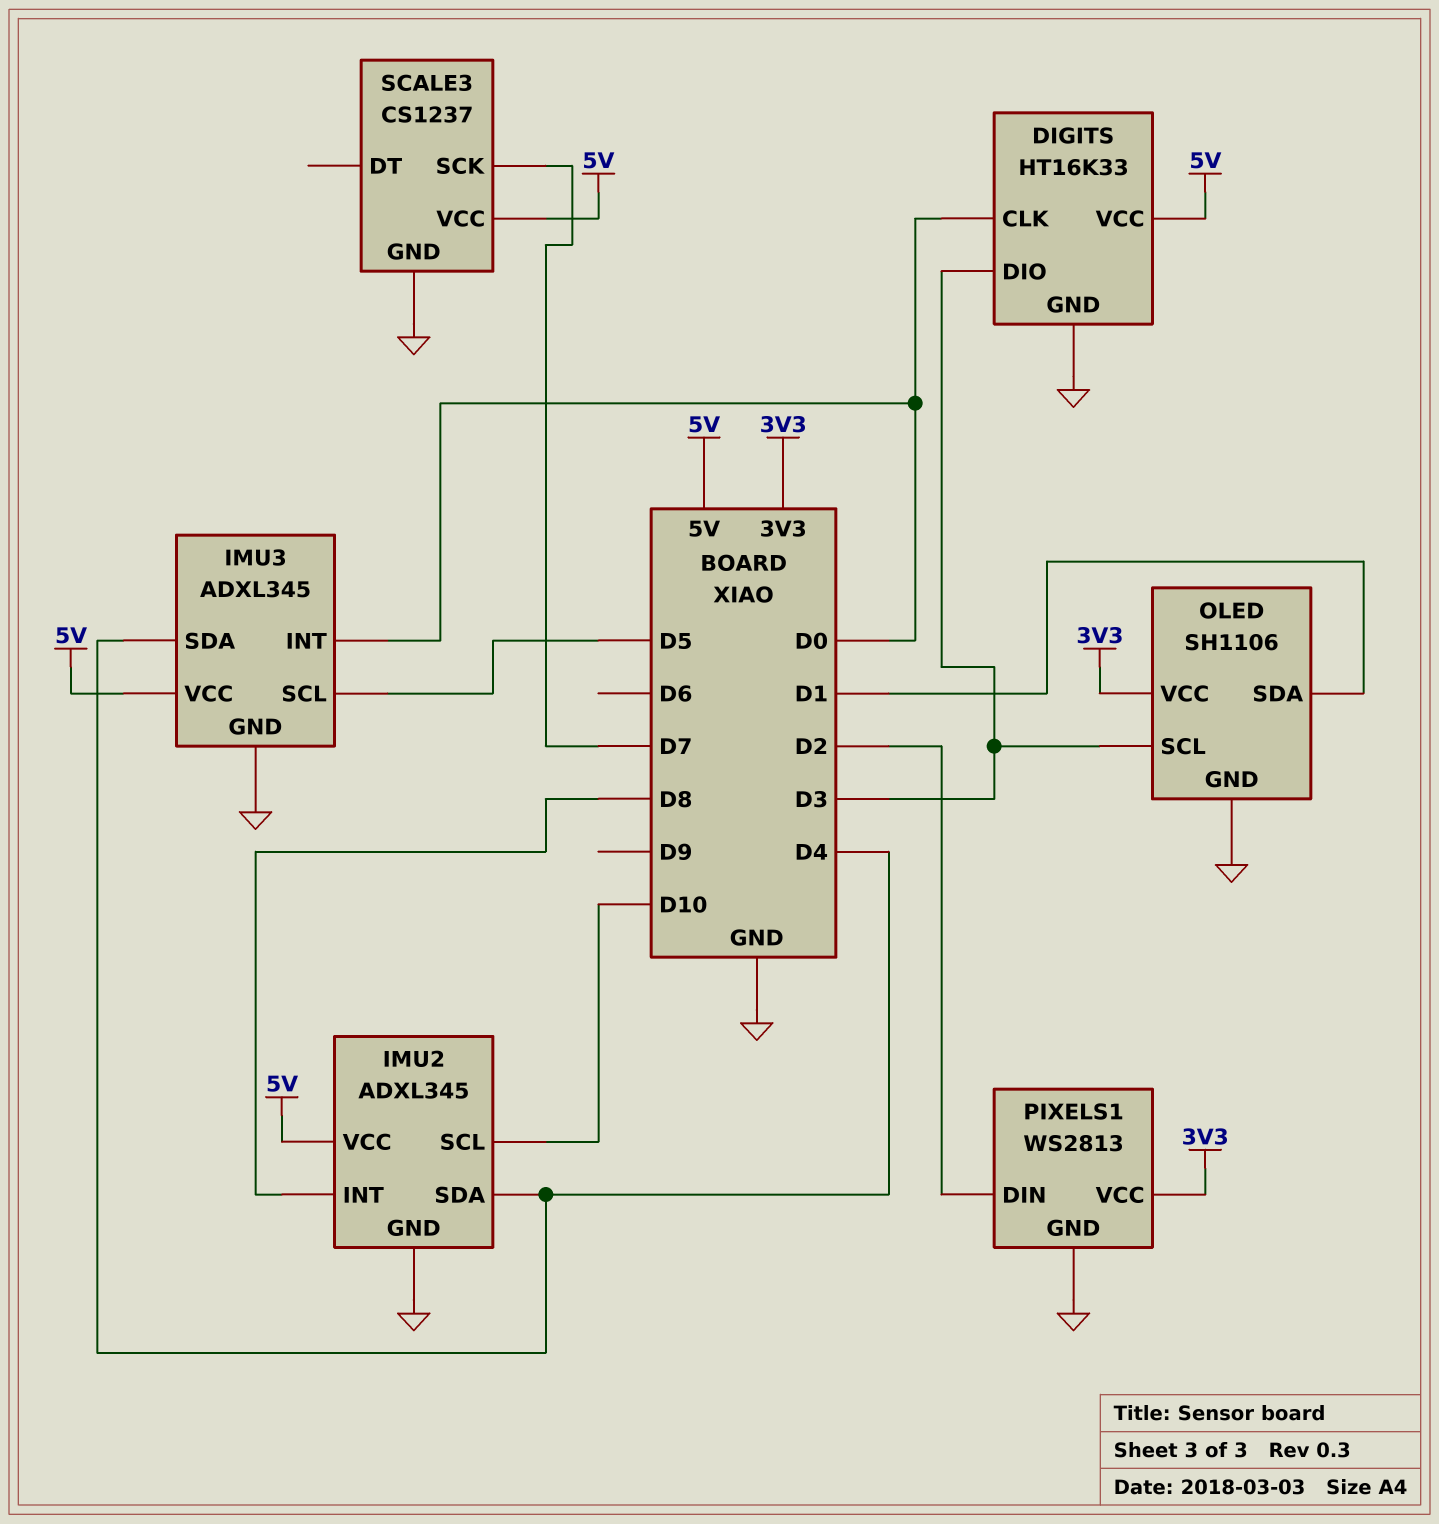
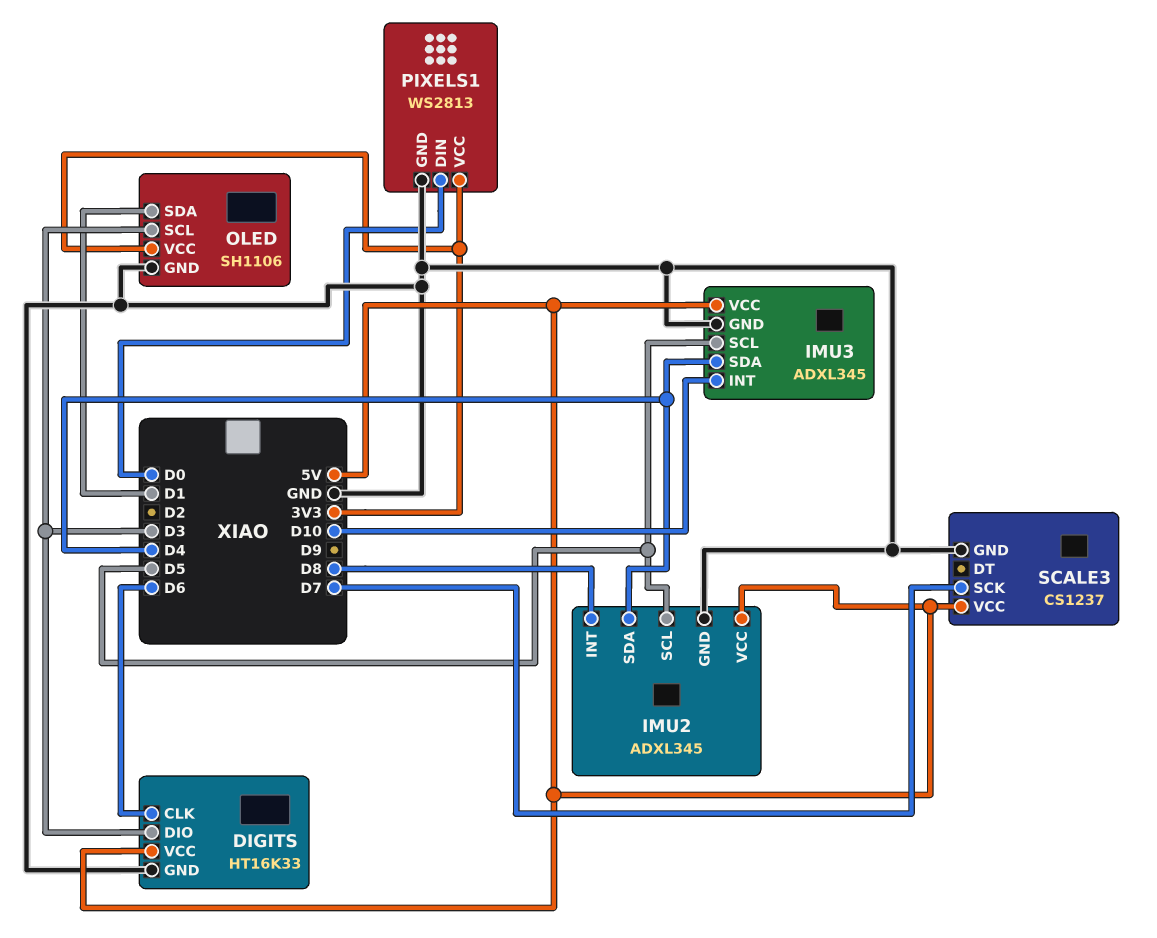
DIGITS pin CLK: D0 -> D6
IMU2 pin SCL: D10 -> D5
IMU3 pin INT: D0 -> D10
PIXELS1 pin DIN: D2 -> D0

